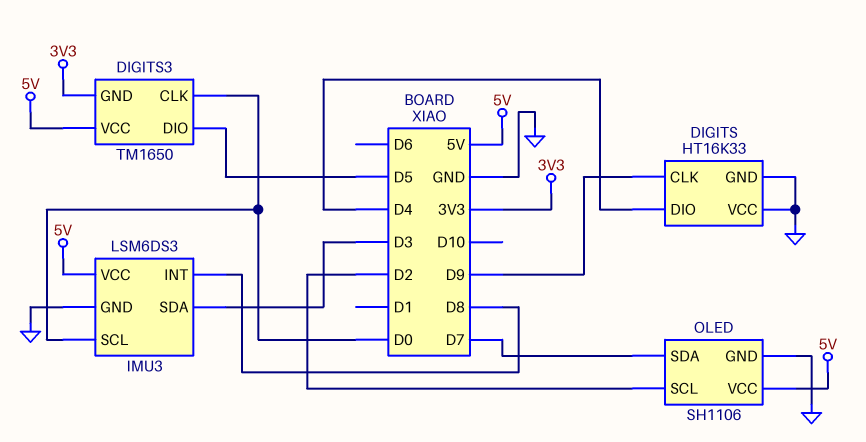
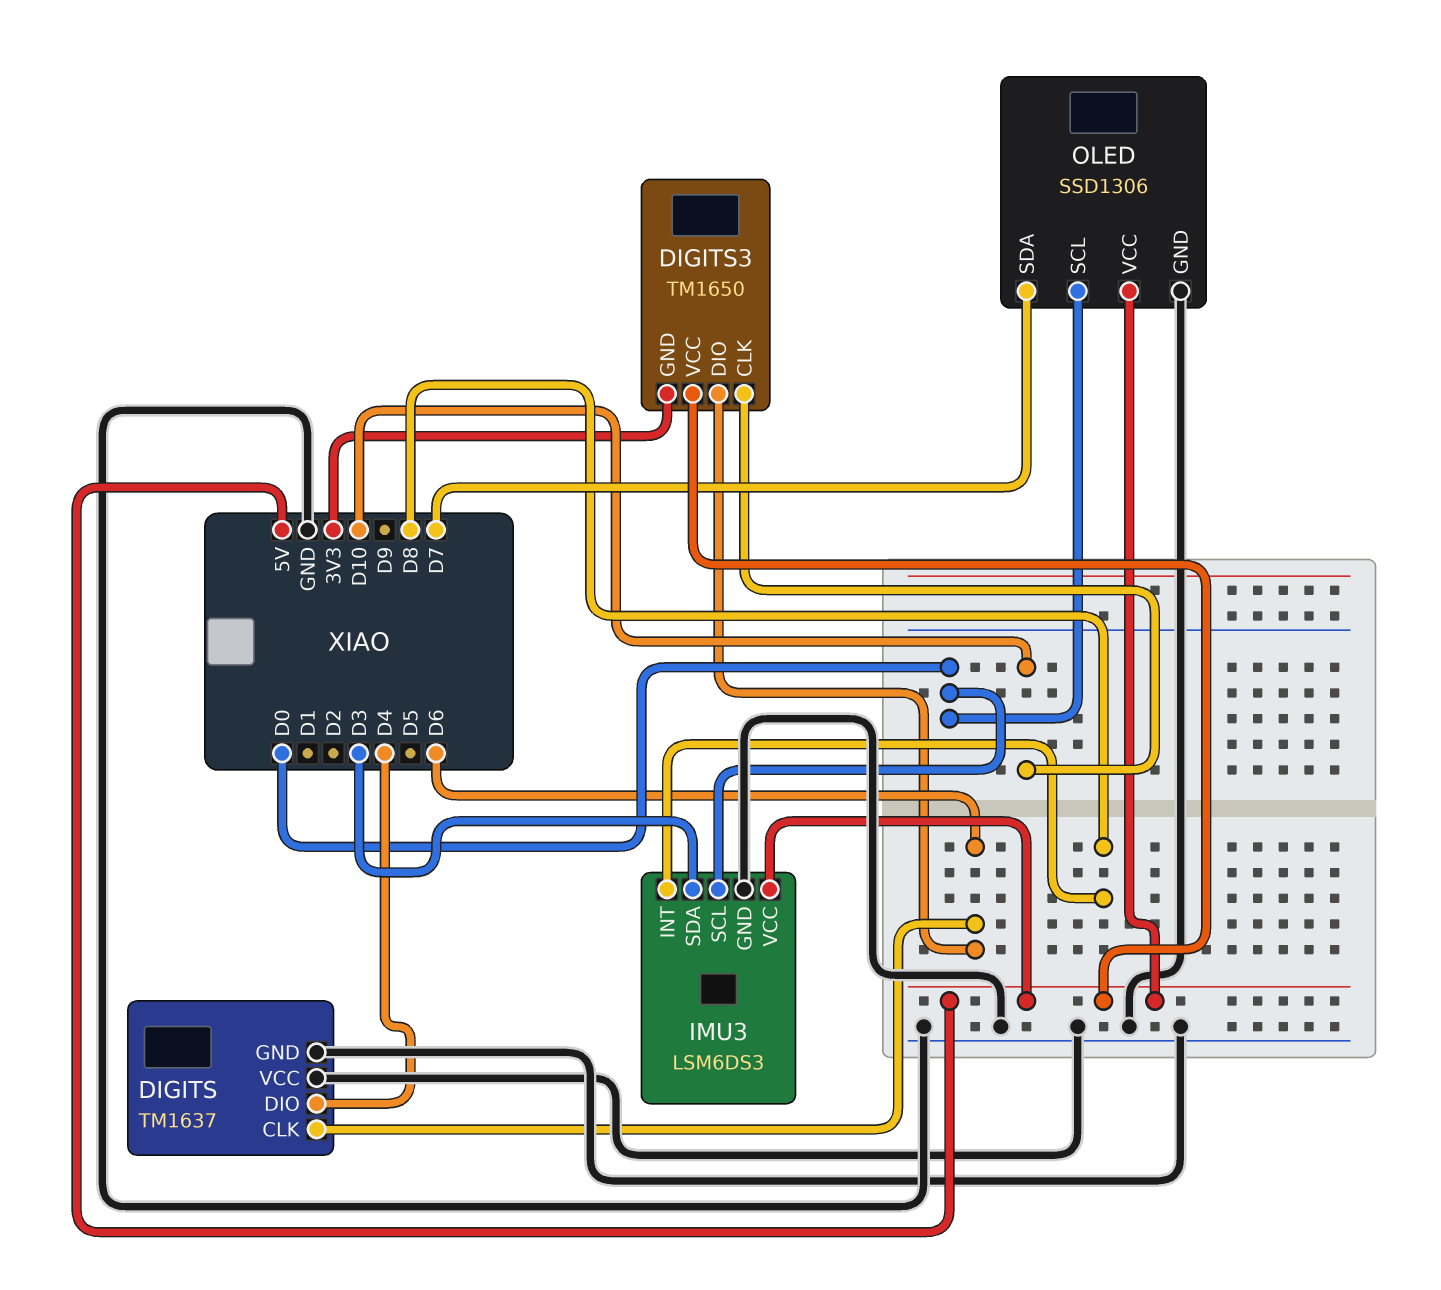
DIGITS: HT16K33 -> TM1637
DIGITS pin CLK: D9 -> D6
DIGITS3 pin CLK: D0 -> D10
DIGITS3 pin DIO: D5 -> D6
OLED: SH1106 -> SSD1306
OLED pin SCL: D2 -> D0

